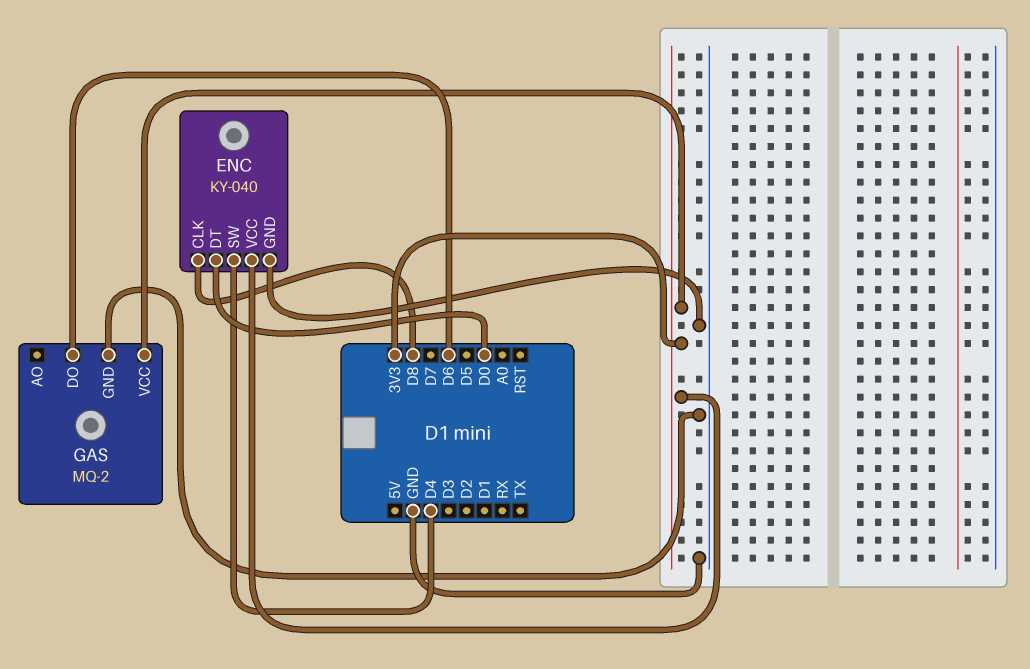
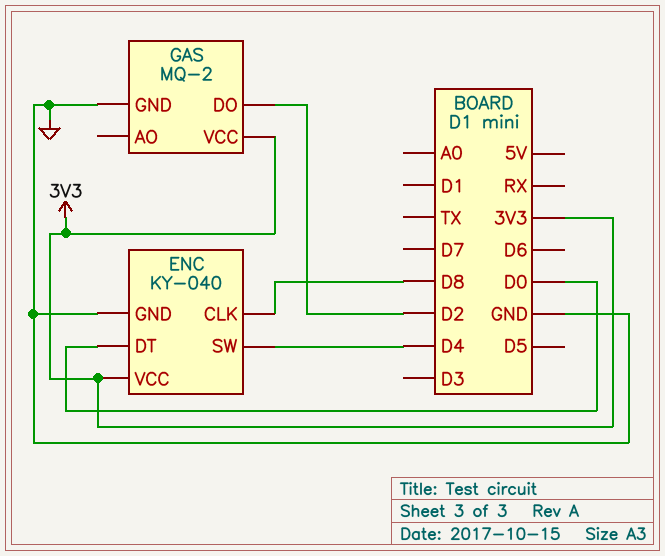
GAS pin DO: D6 -> D2

